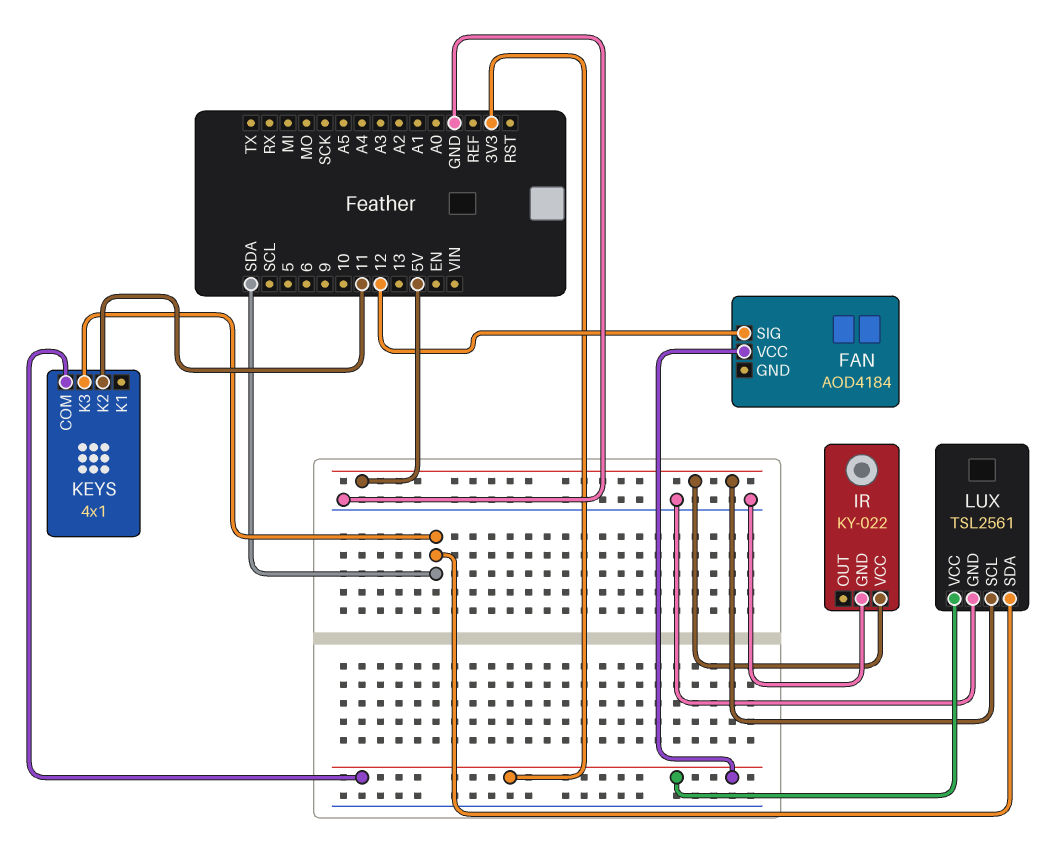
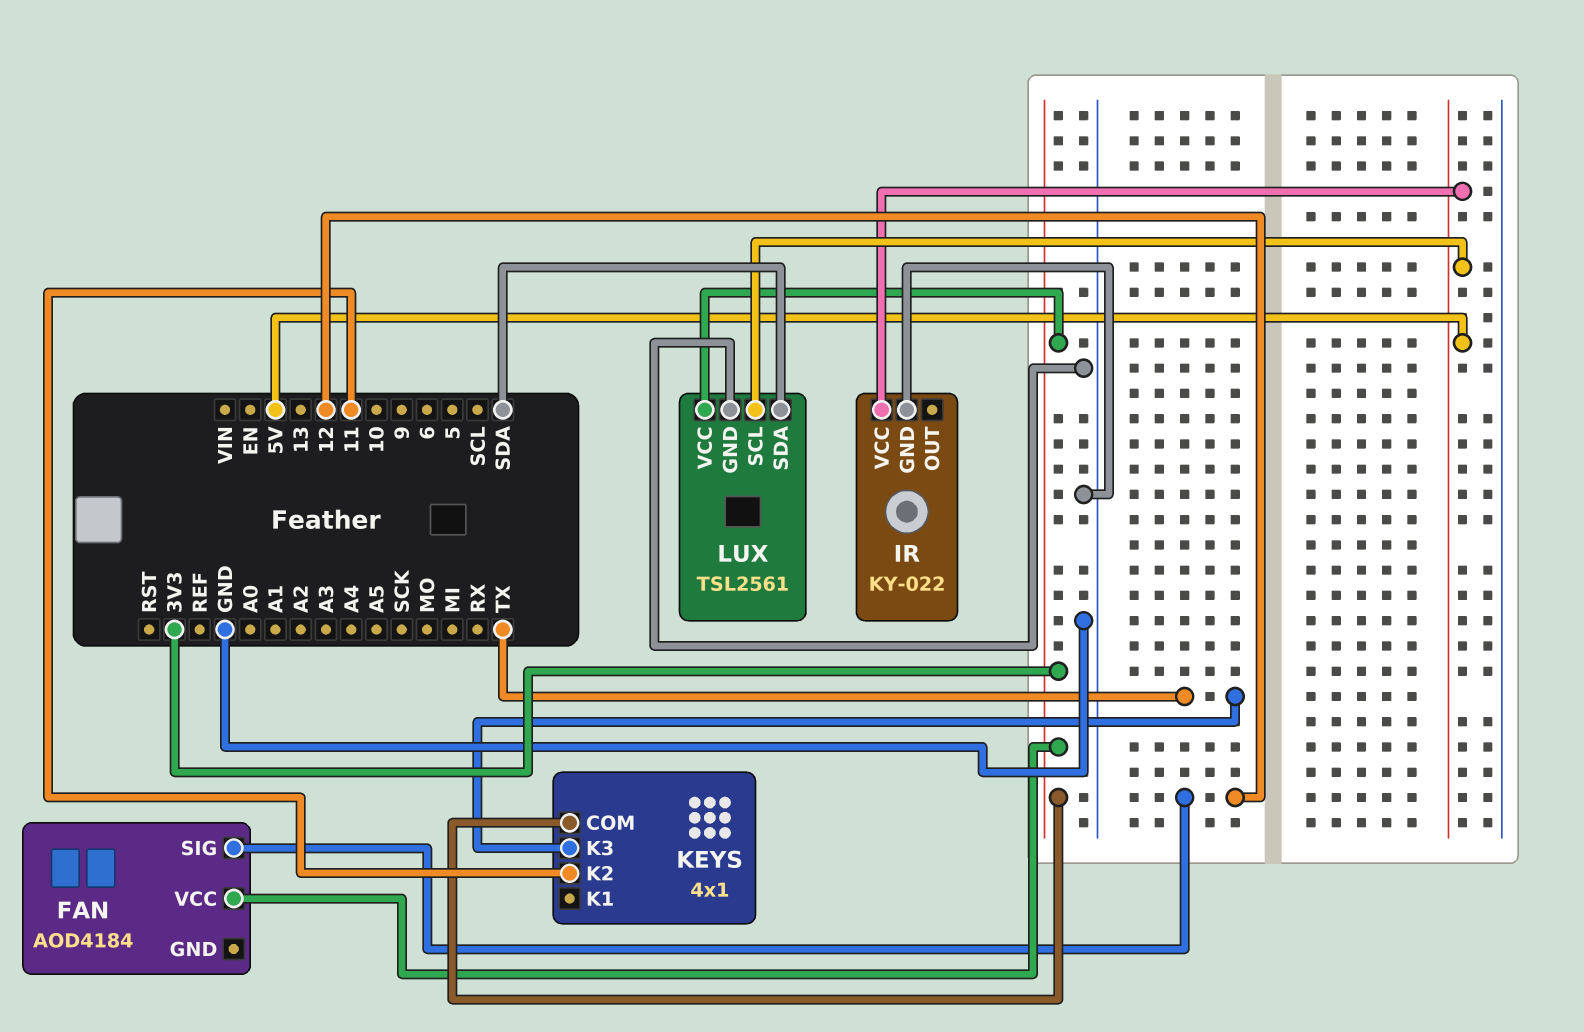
KEYS pin K3: SDA -> TX

